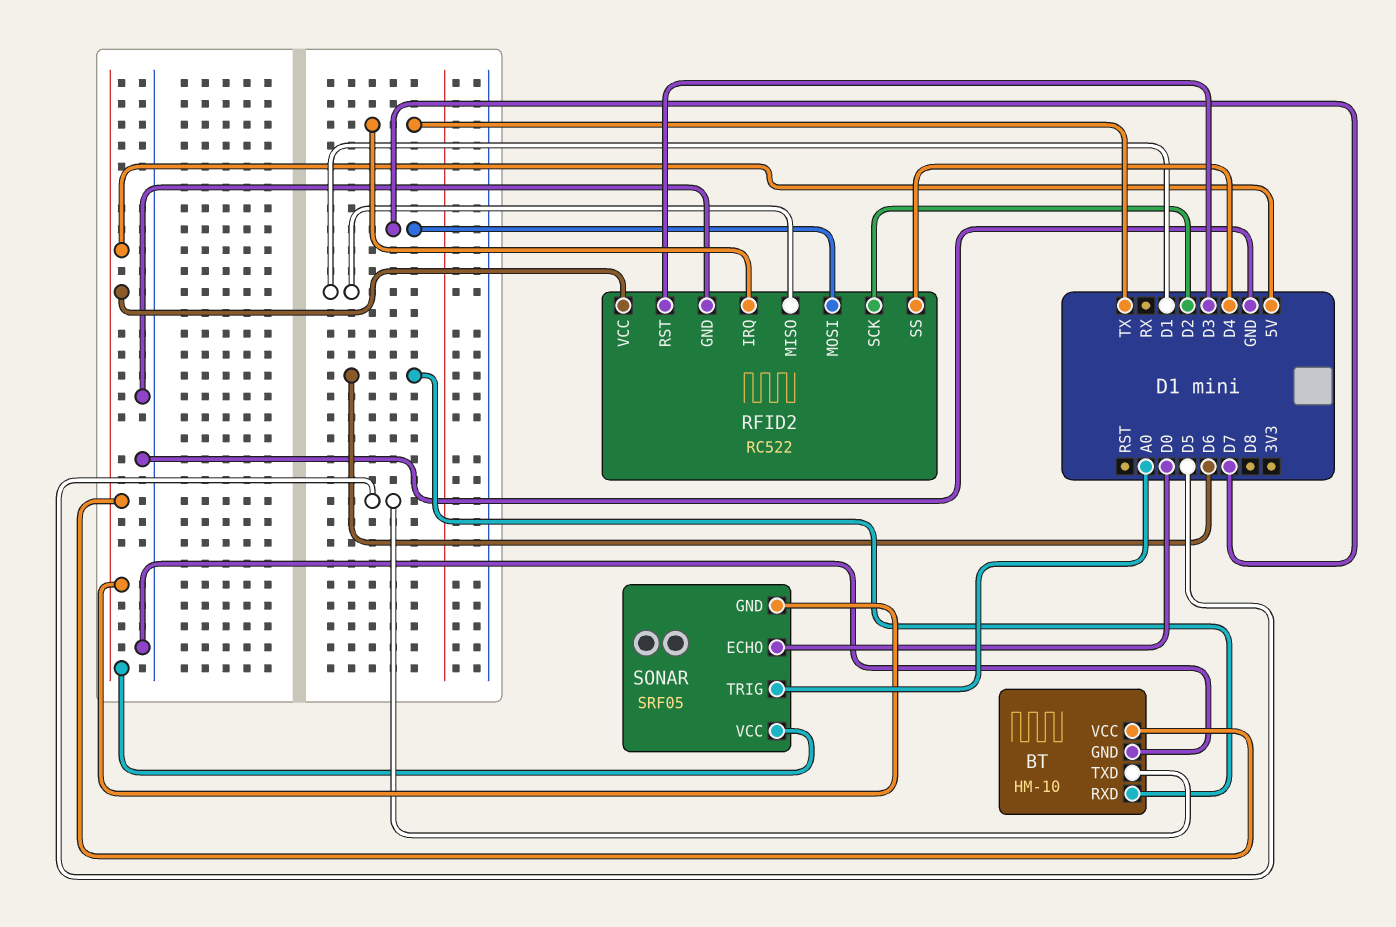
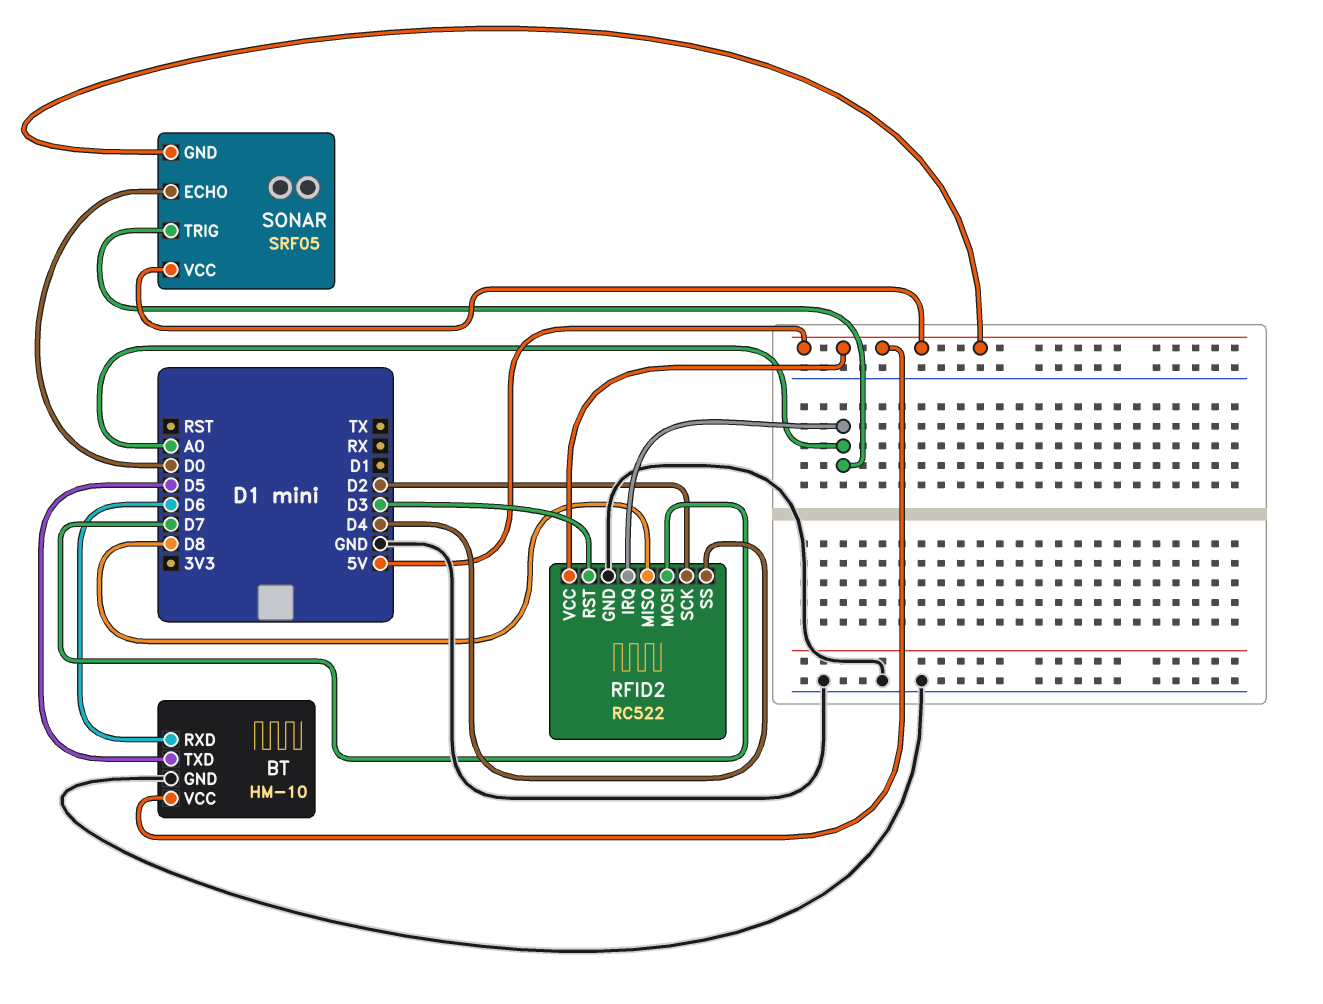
RFID2 pin IRQ: TX -> A0
RFID2 pin MISO: D1 -> D8

